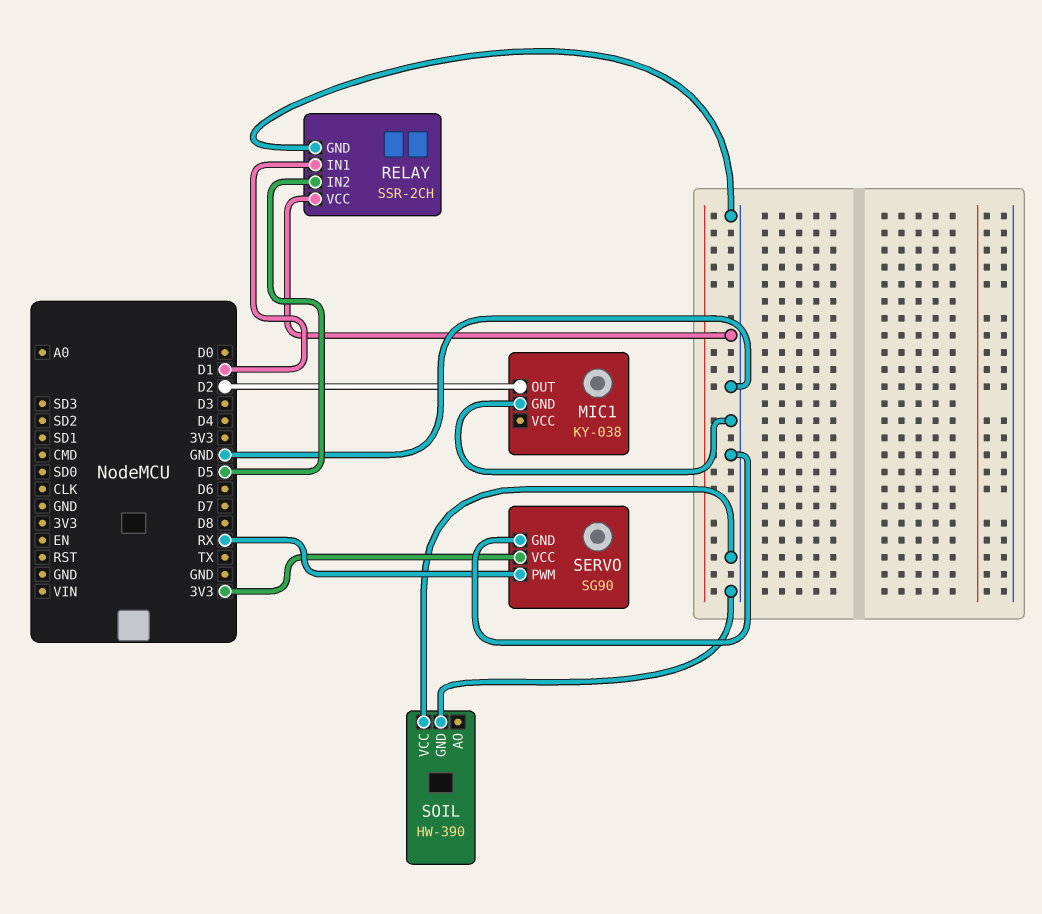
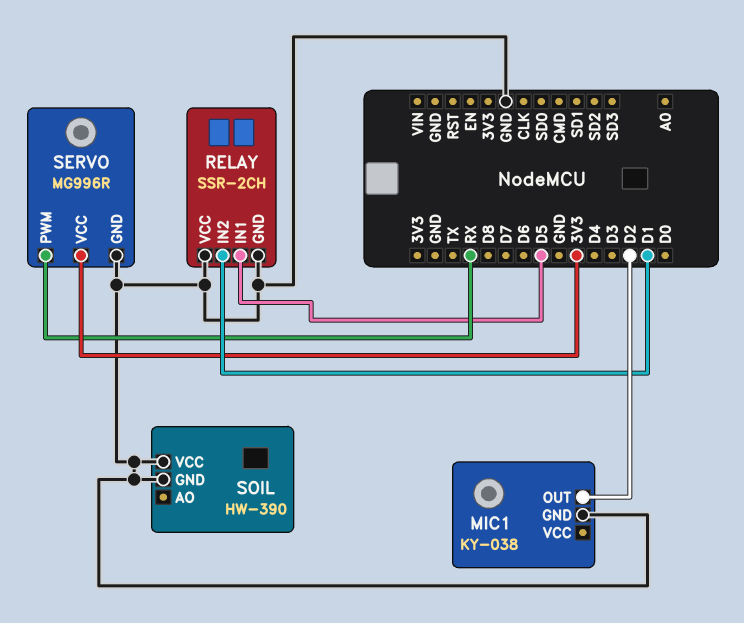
RELAY pin IN1: D1 -> D5
RELAY pin IN2: D5 -> D1
SERVO: SG90 -> MG996R

